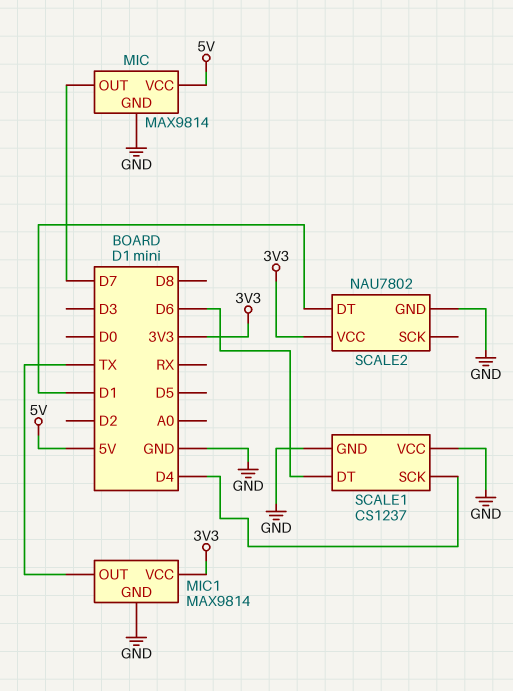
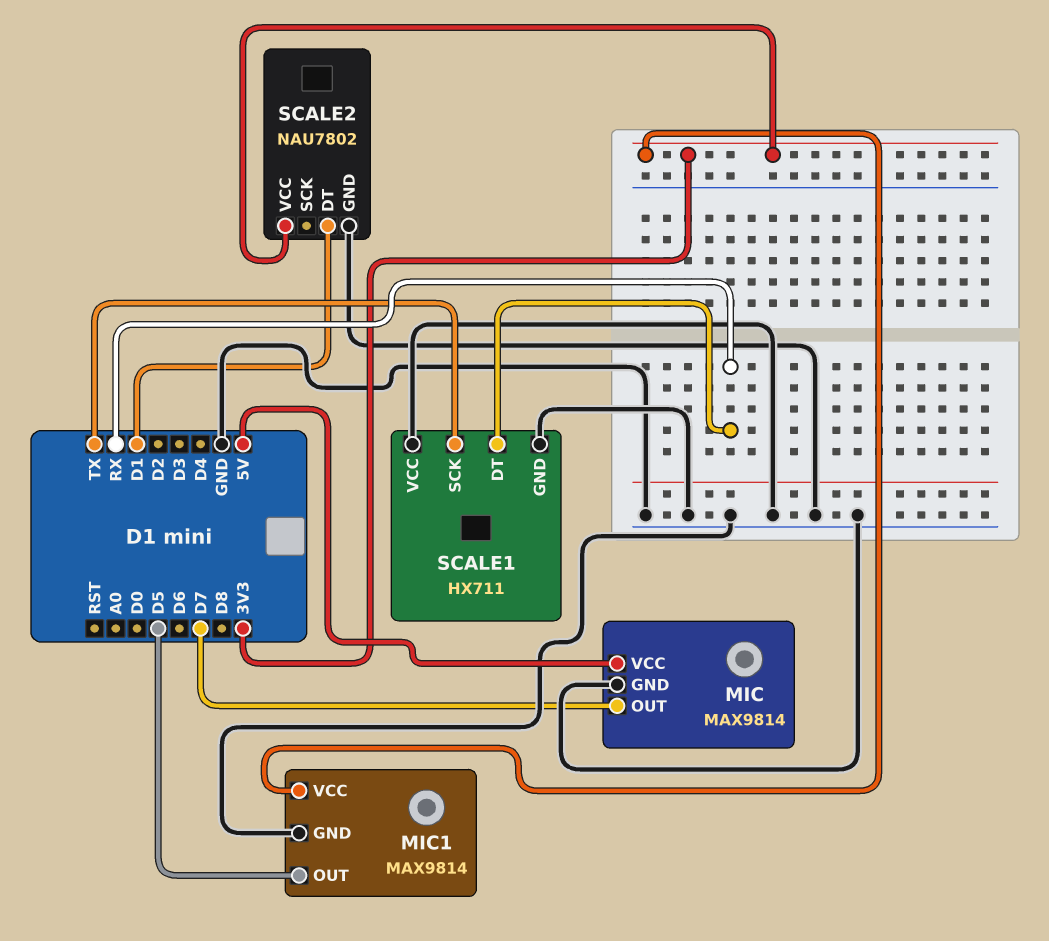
MIC1 pin OUT: TX -> D5
SCALE1: CS1237 -> HX711
SCALE1 pin DT: D6 -> RX
SCALE1 pin SCK: D4 -> TX

